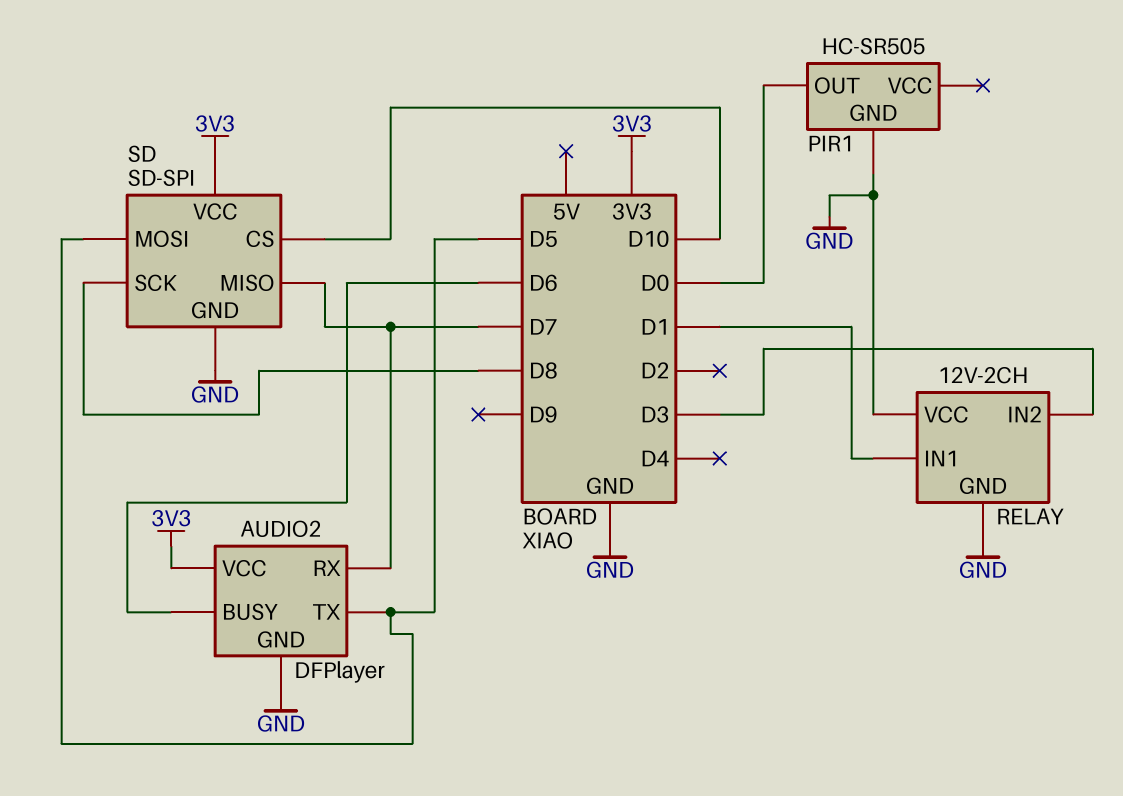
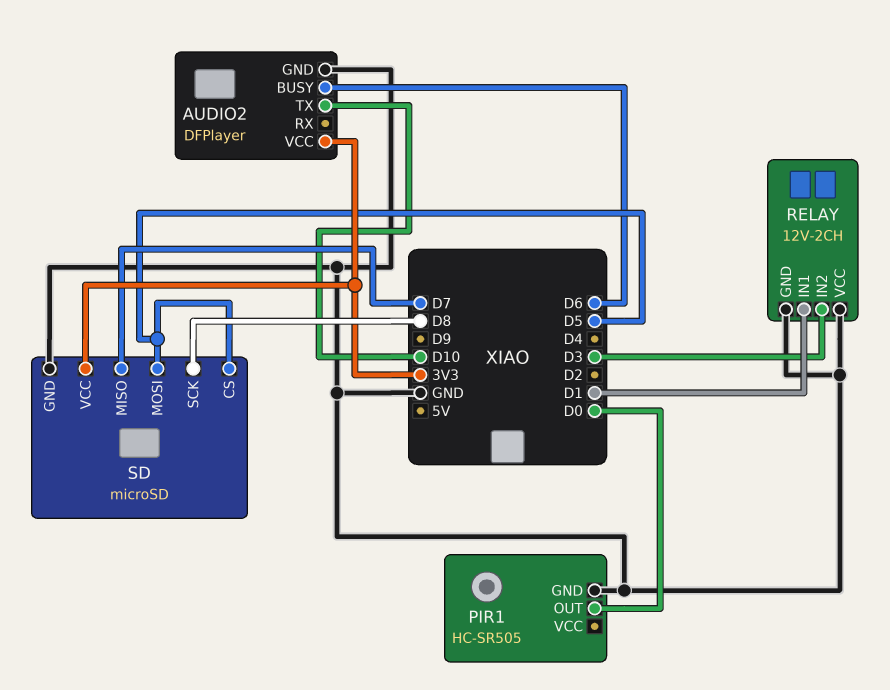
AUDIO2 pin RX: D7 -> none
AUDIO2 pin TX: D5 -> D10
SD: SD-SPI -> microSD
SD pin CS: D10 -> D5

